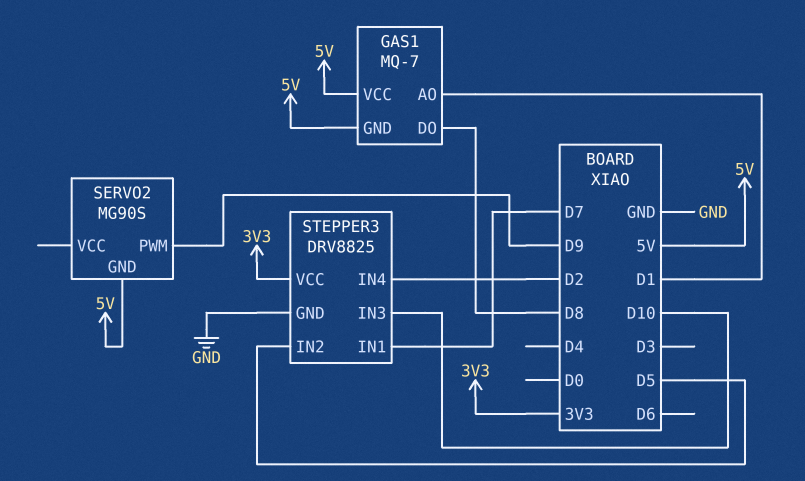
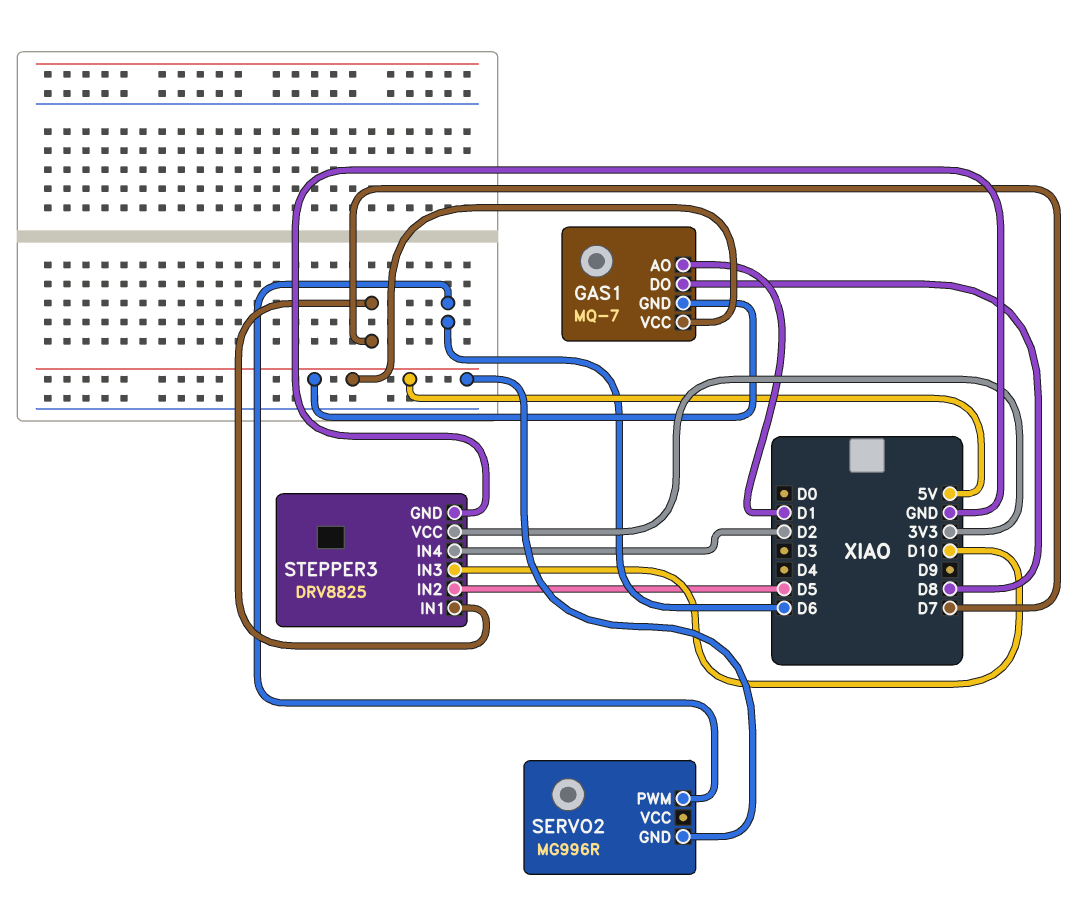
SERVO2: MG90S -> MG996R
SERVO2 pin PWM: D9 -> D6

